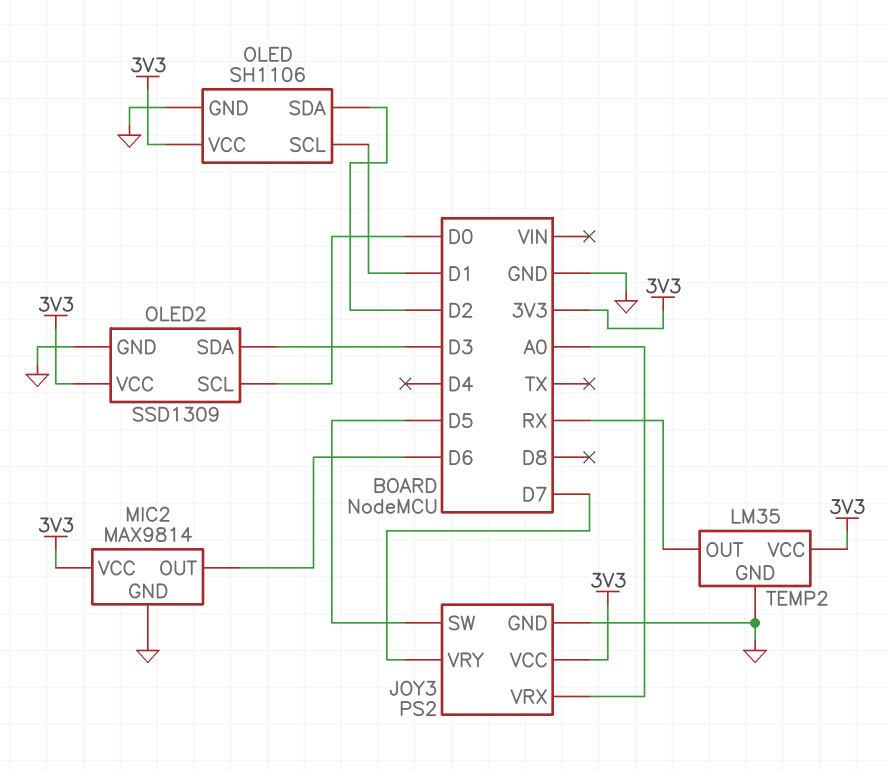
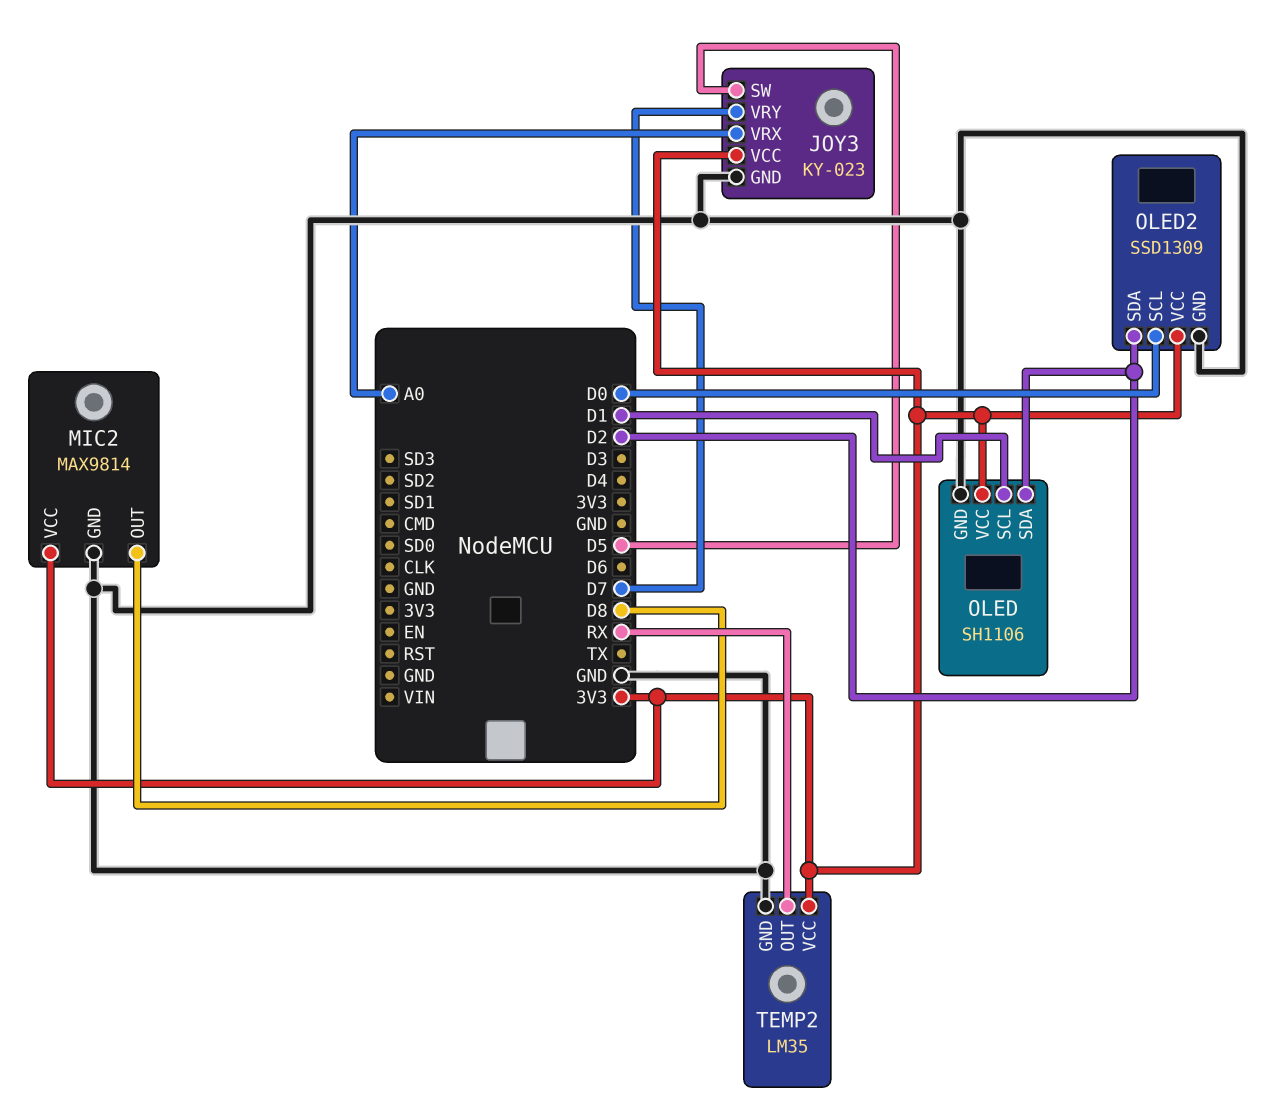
JOY3: PS2 -> KY-023
MIC2 pin OUT: D6 -> D8
OLED2 pin SDA: D3 -> D2

